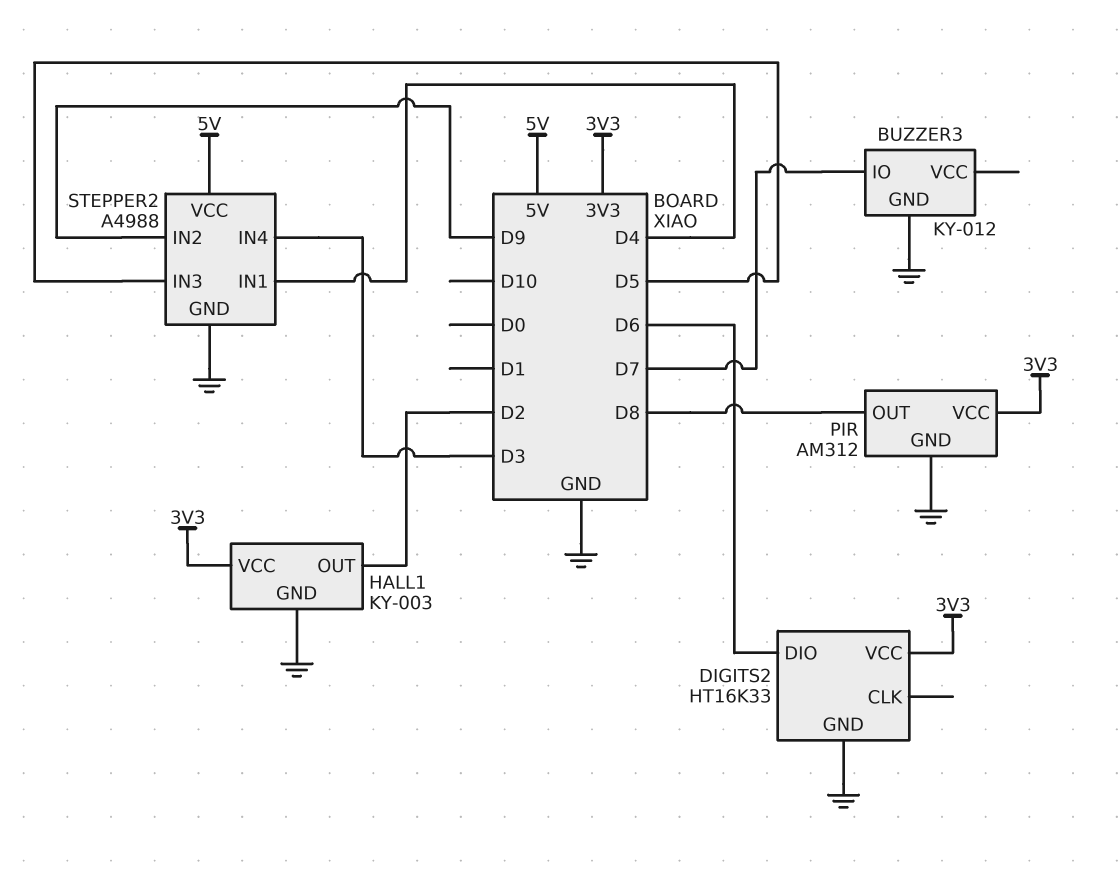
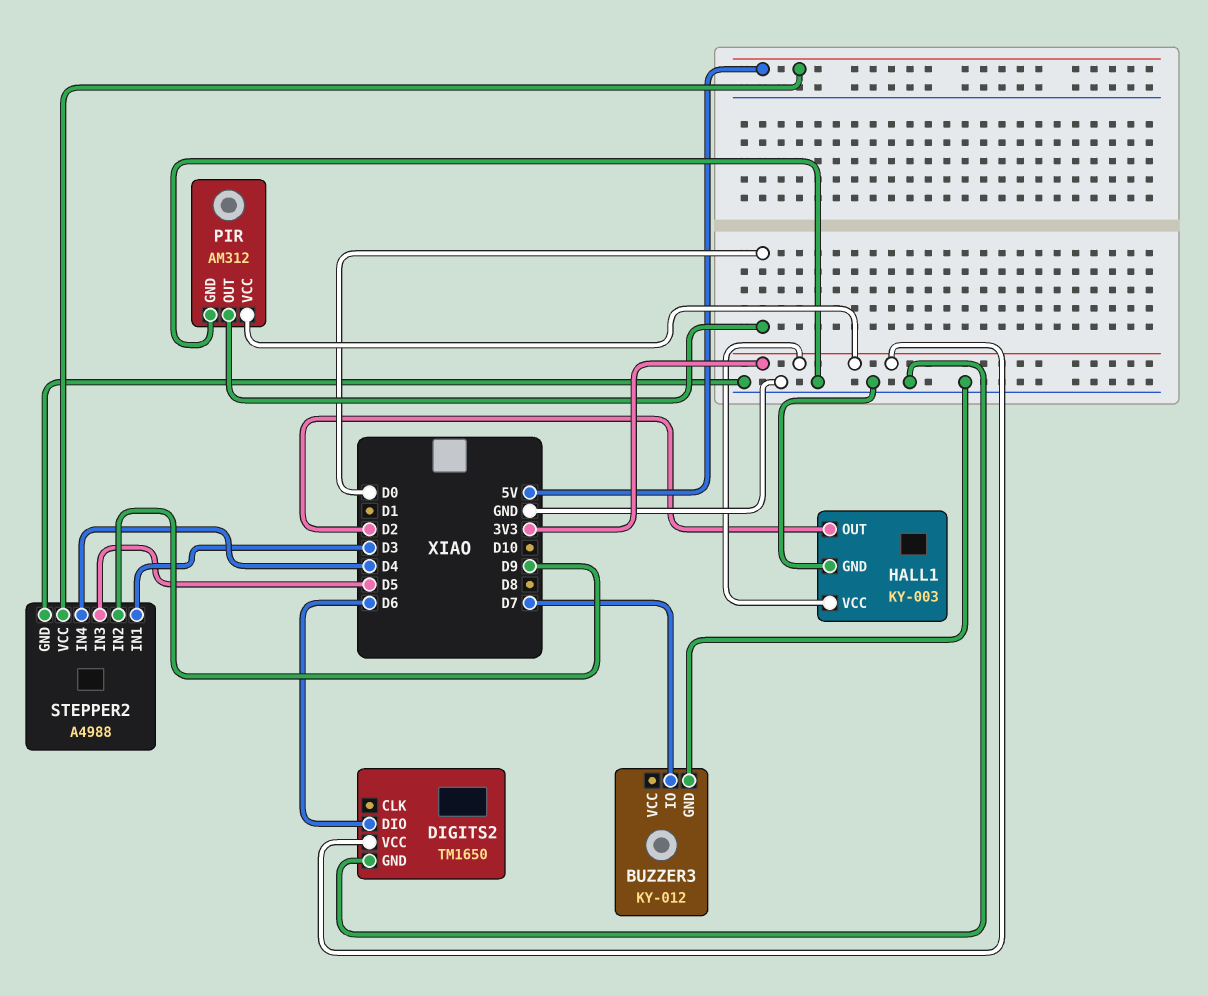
DIGITS2: HT16K33 -> TM1650
PIR pin OUT: D8 -> D0
STEPPER2 pin IN1: D4 -> D3
STEPPER2 pin IN4: D3 -> D4

